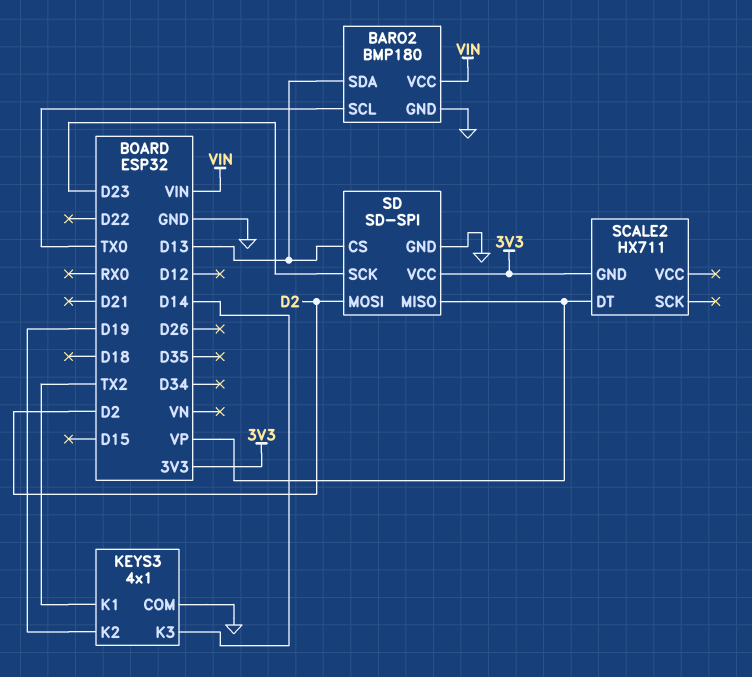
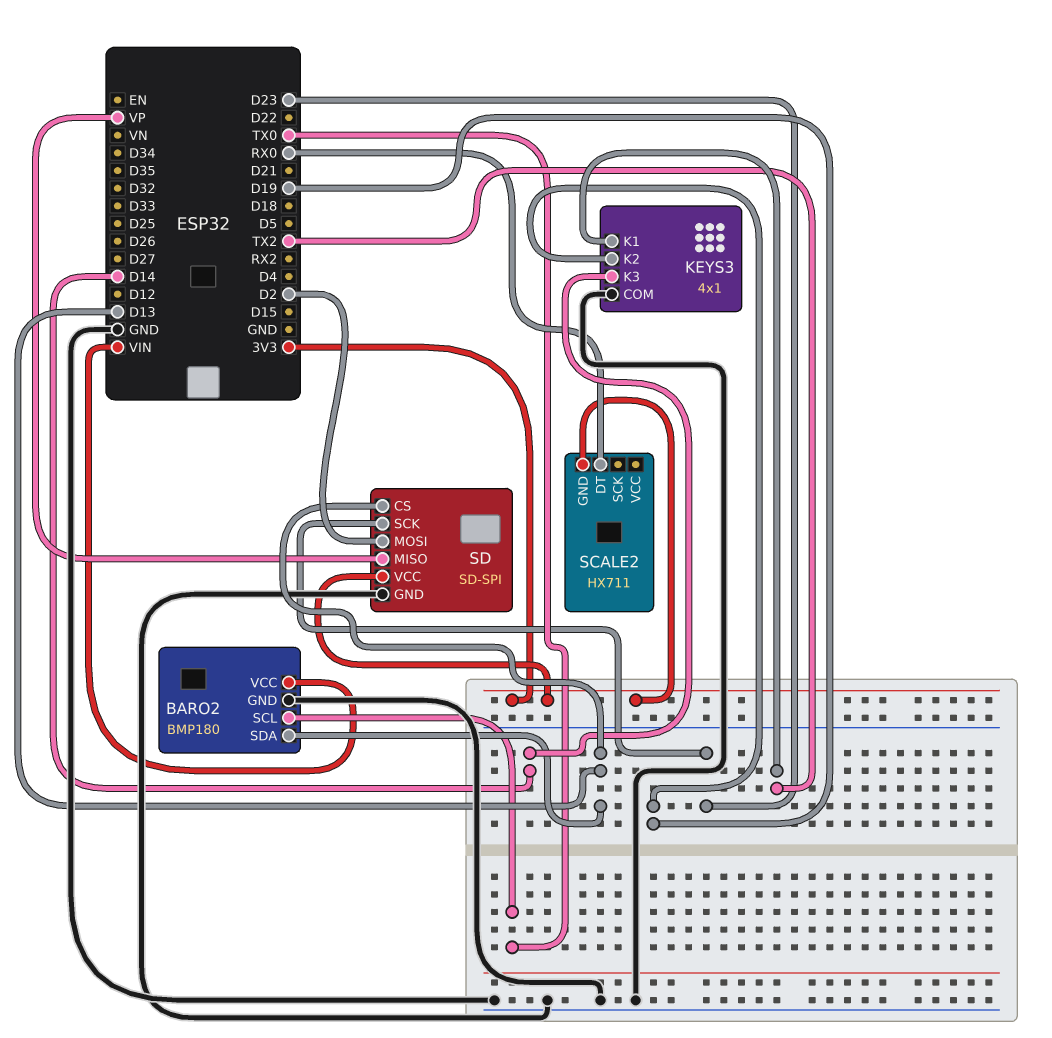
SCALE2 pin DT: VP -> RX0

